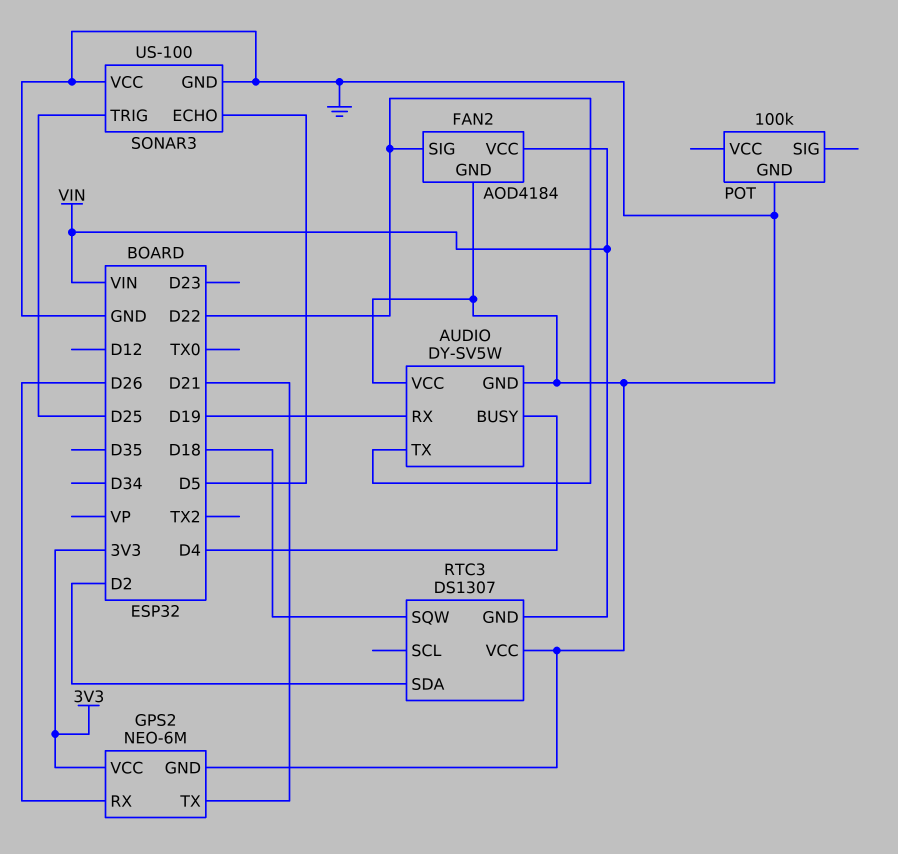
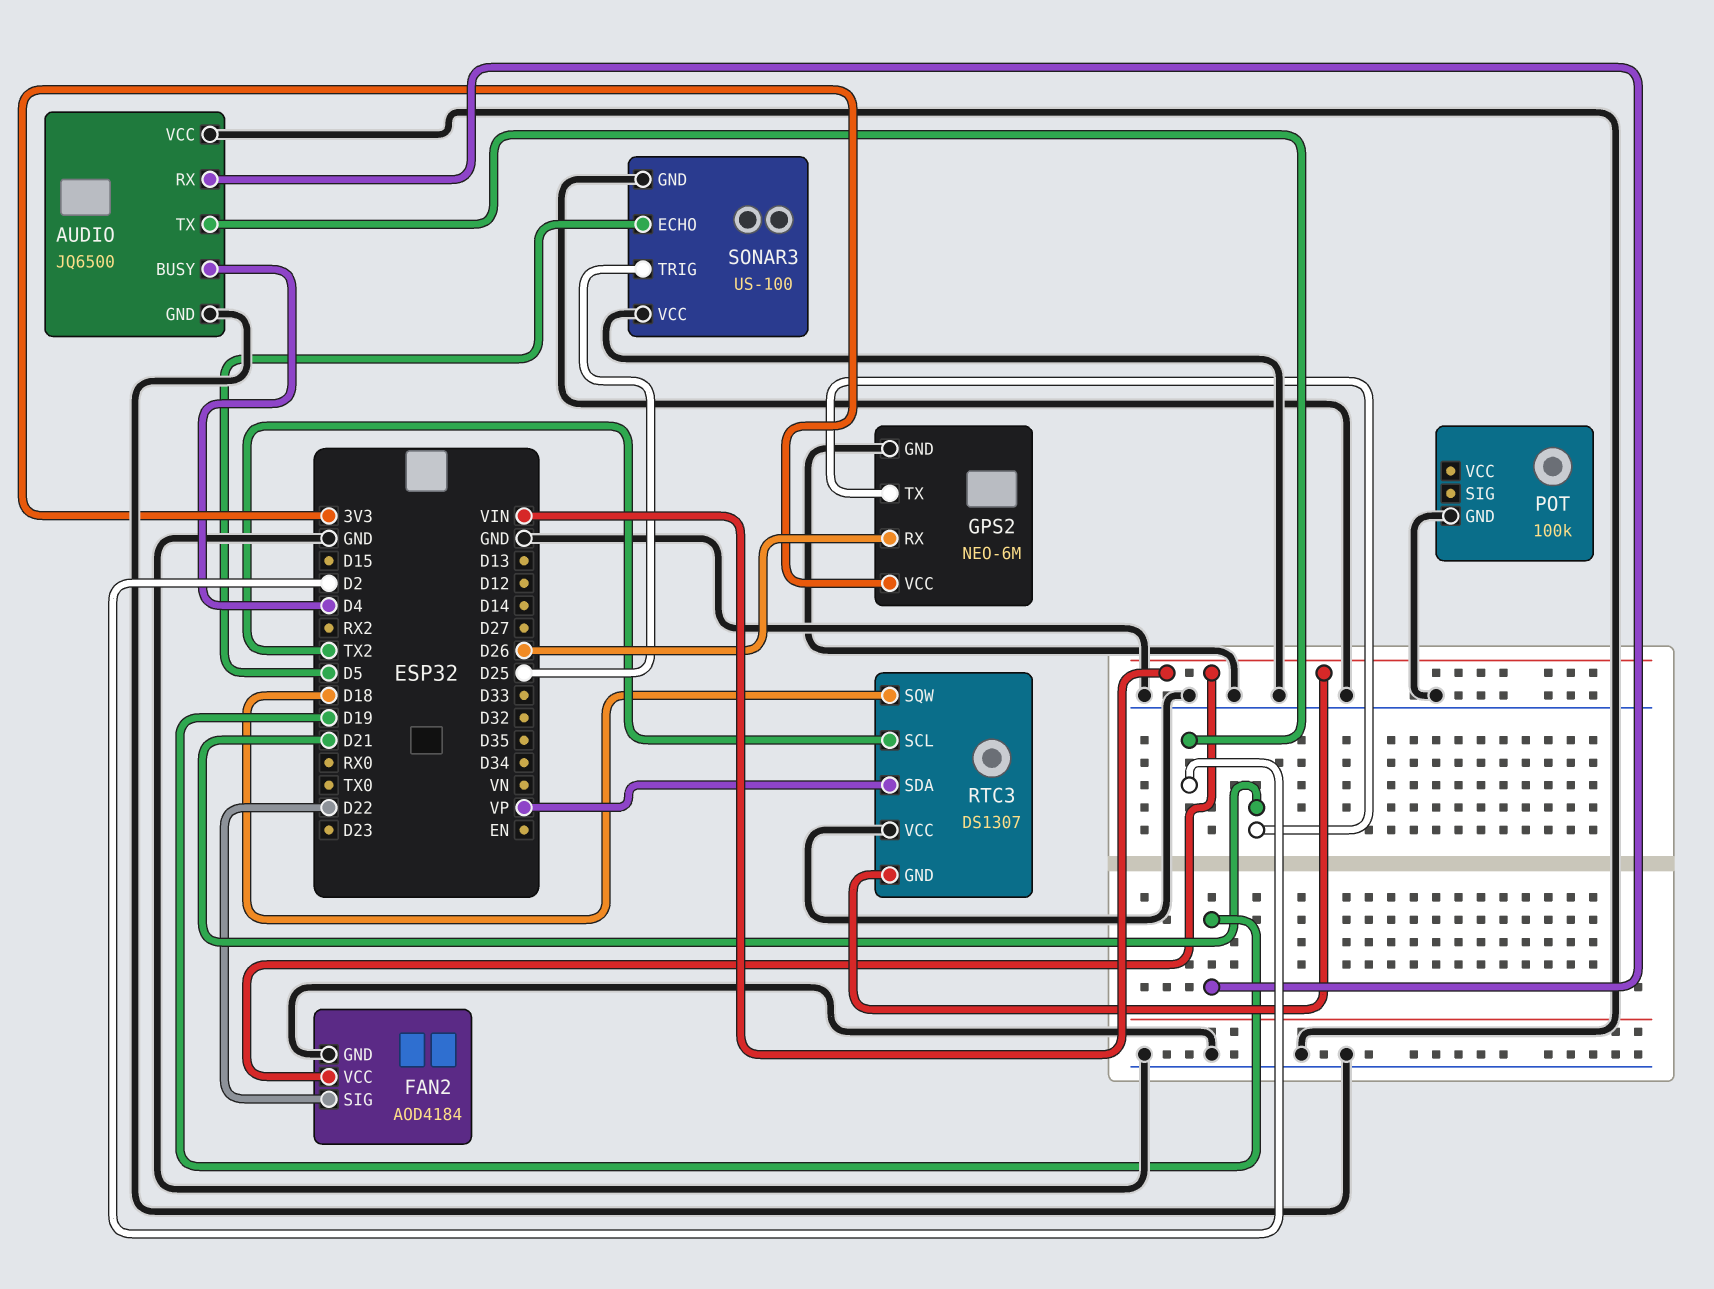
AUDIO: DY-SV5W -> JQ6500
AUDIO pin TX: D22 -> D2
RTC3 pin SCL: none -> TX2
RTC3 pin SDA: D2 -> VP

